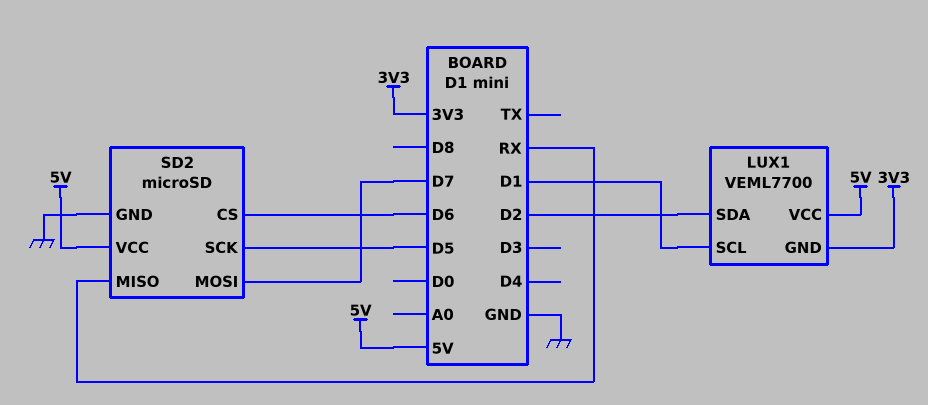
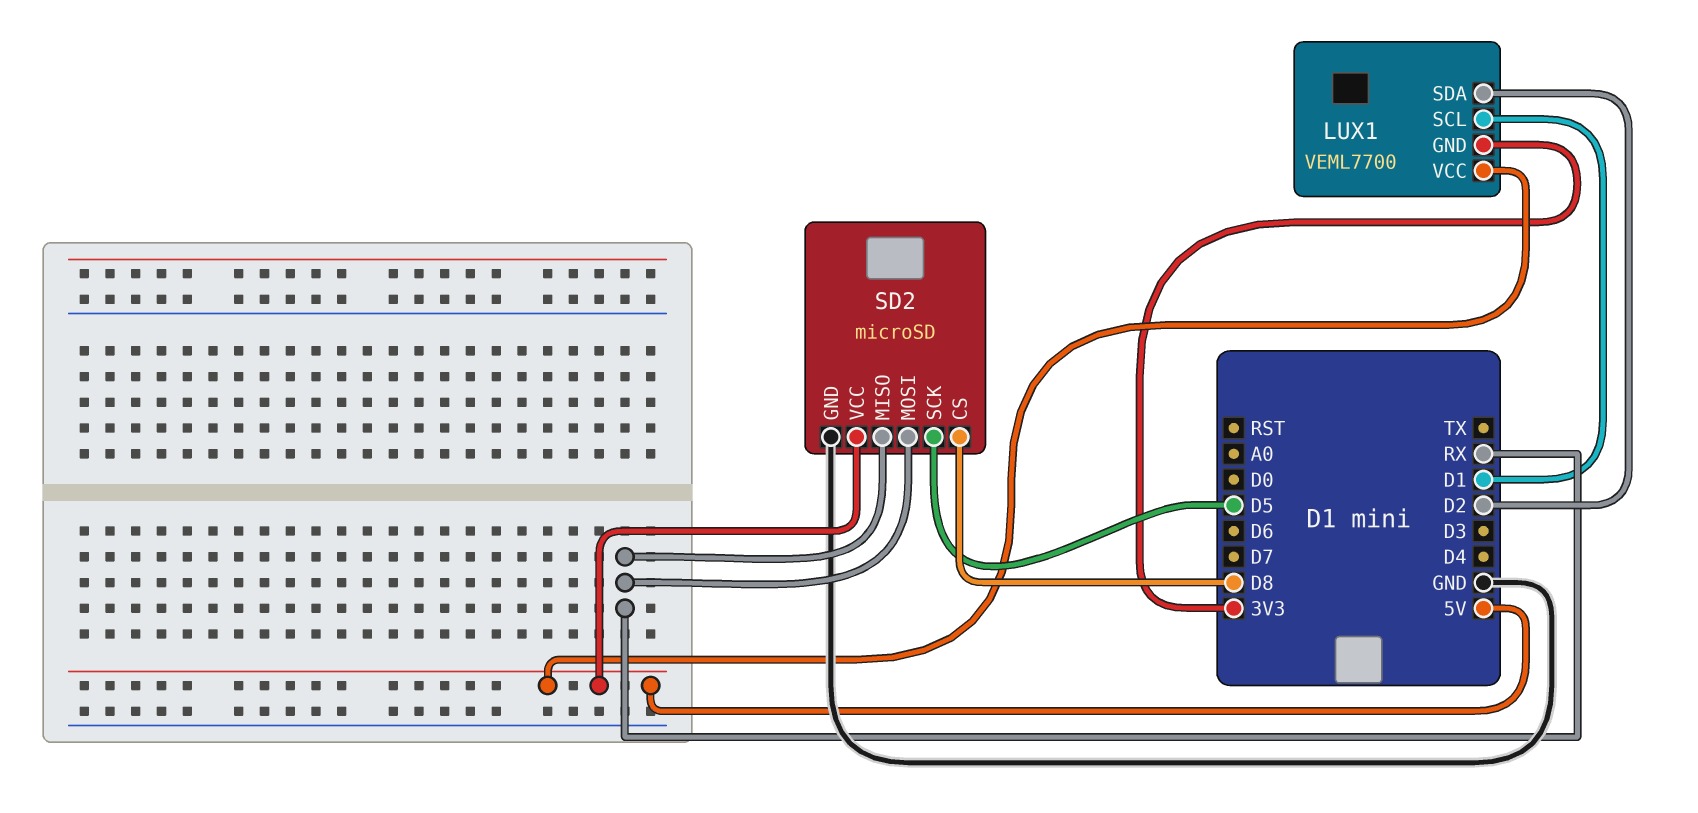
SD2 pin CS: D6 -> D8
SD2 pin MOSI: D7 -> RX

